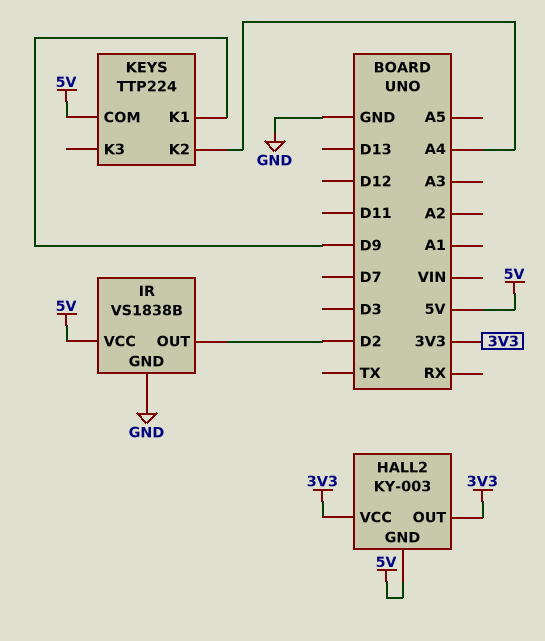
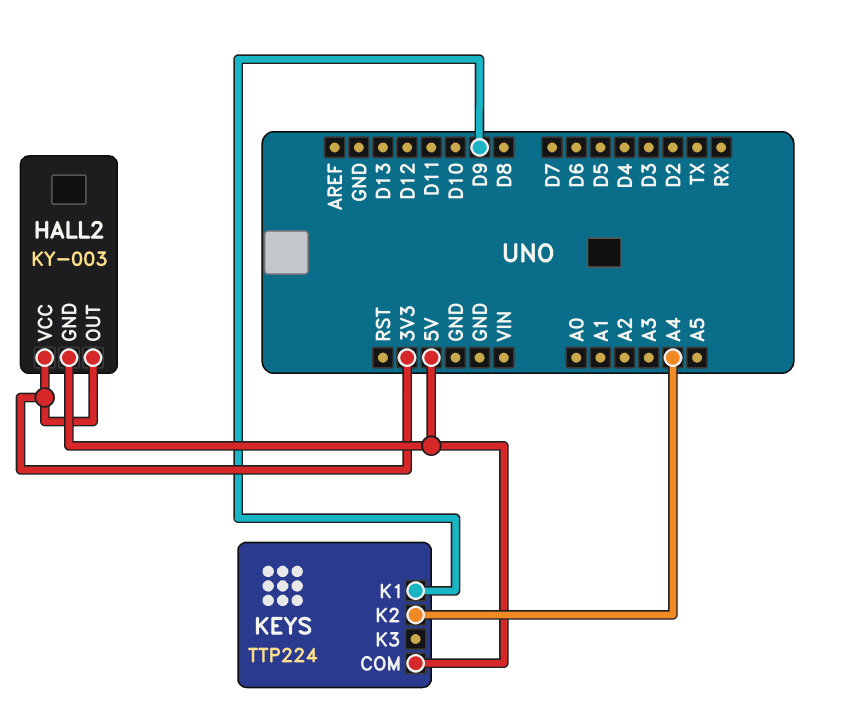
IR: VS1838B -> none
IR pin GND: GND -> none
IR pin OUT: D2 -> none
IR pin VCC: 5V -> none

